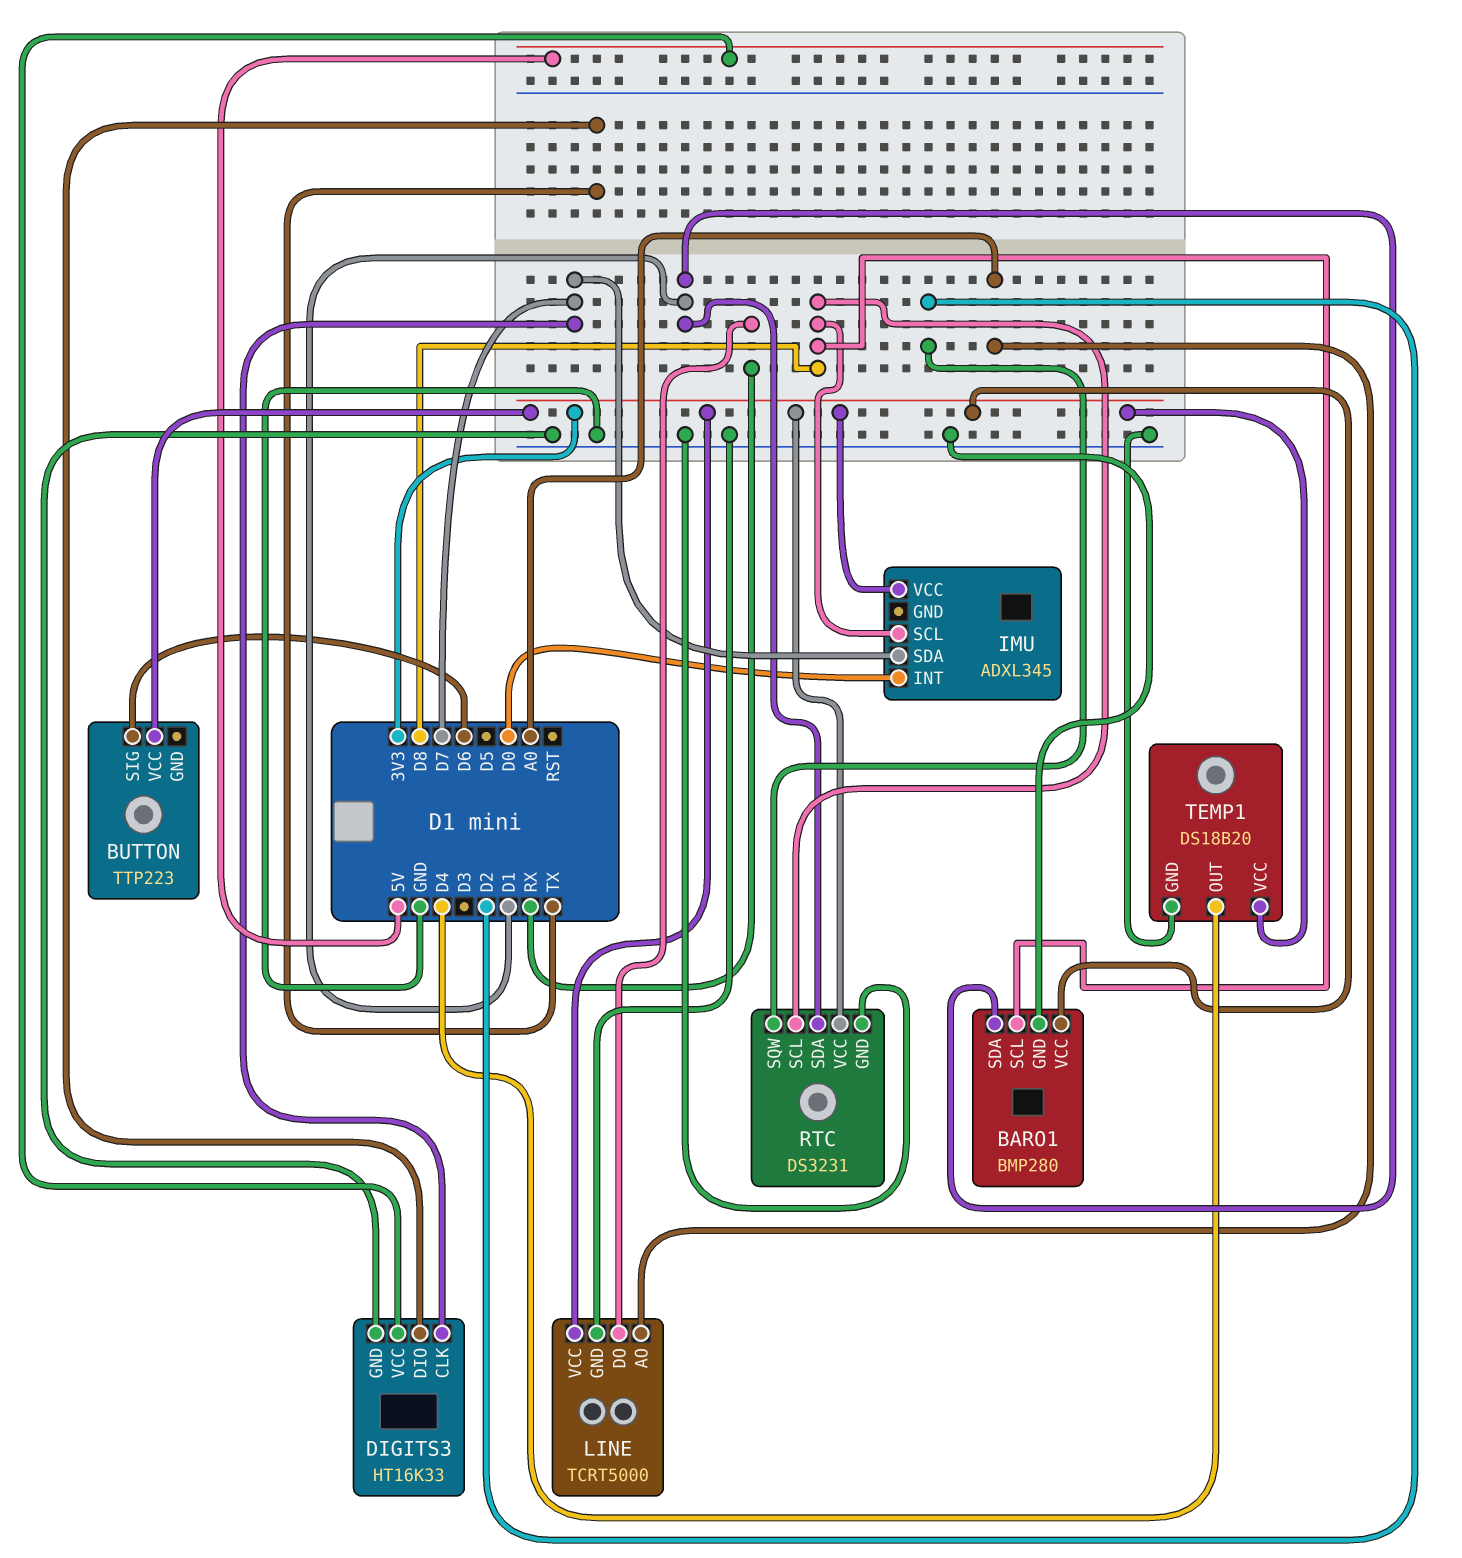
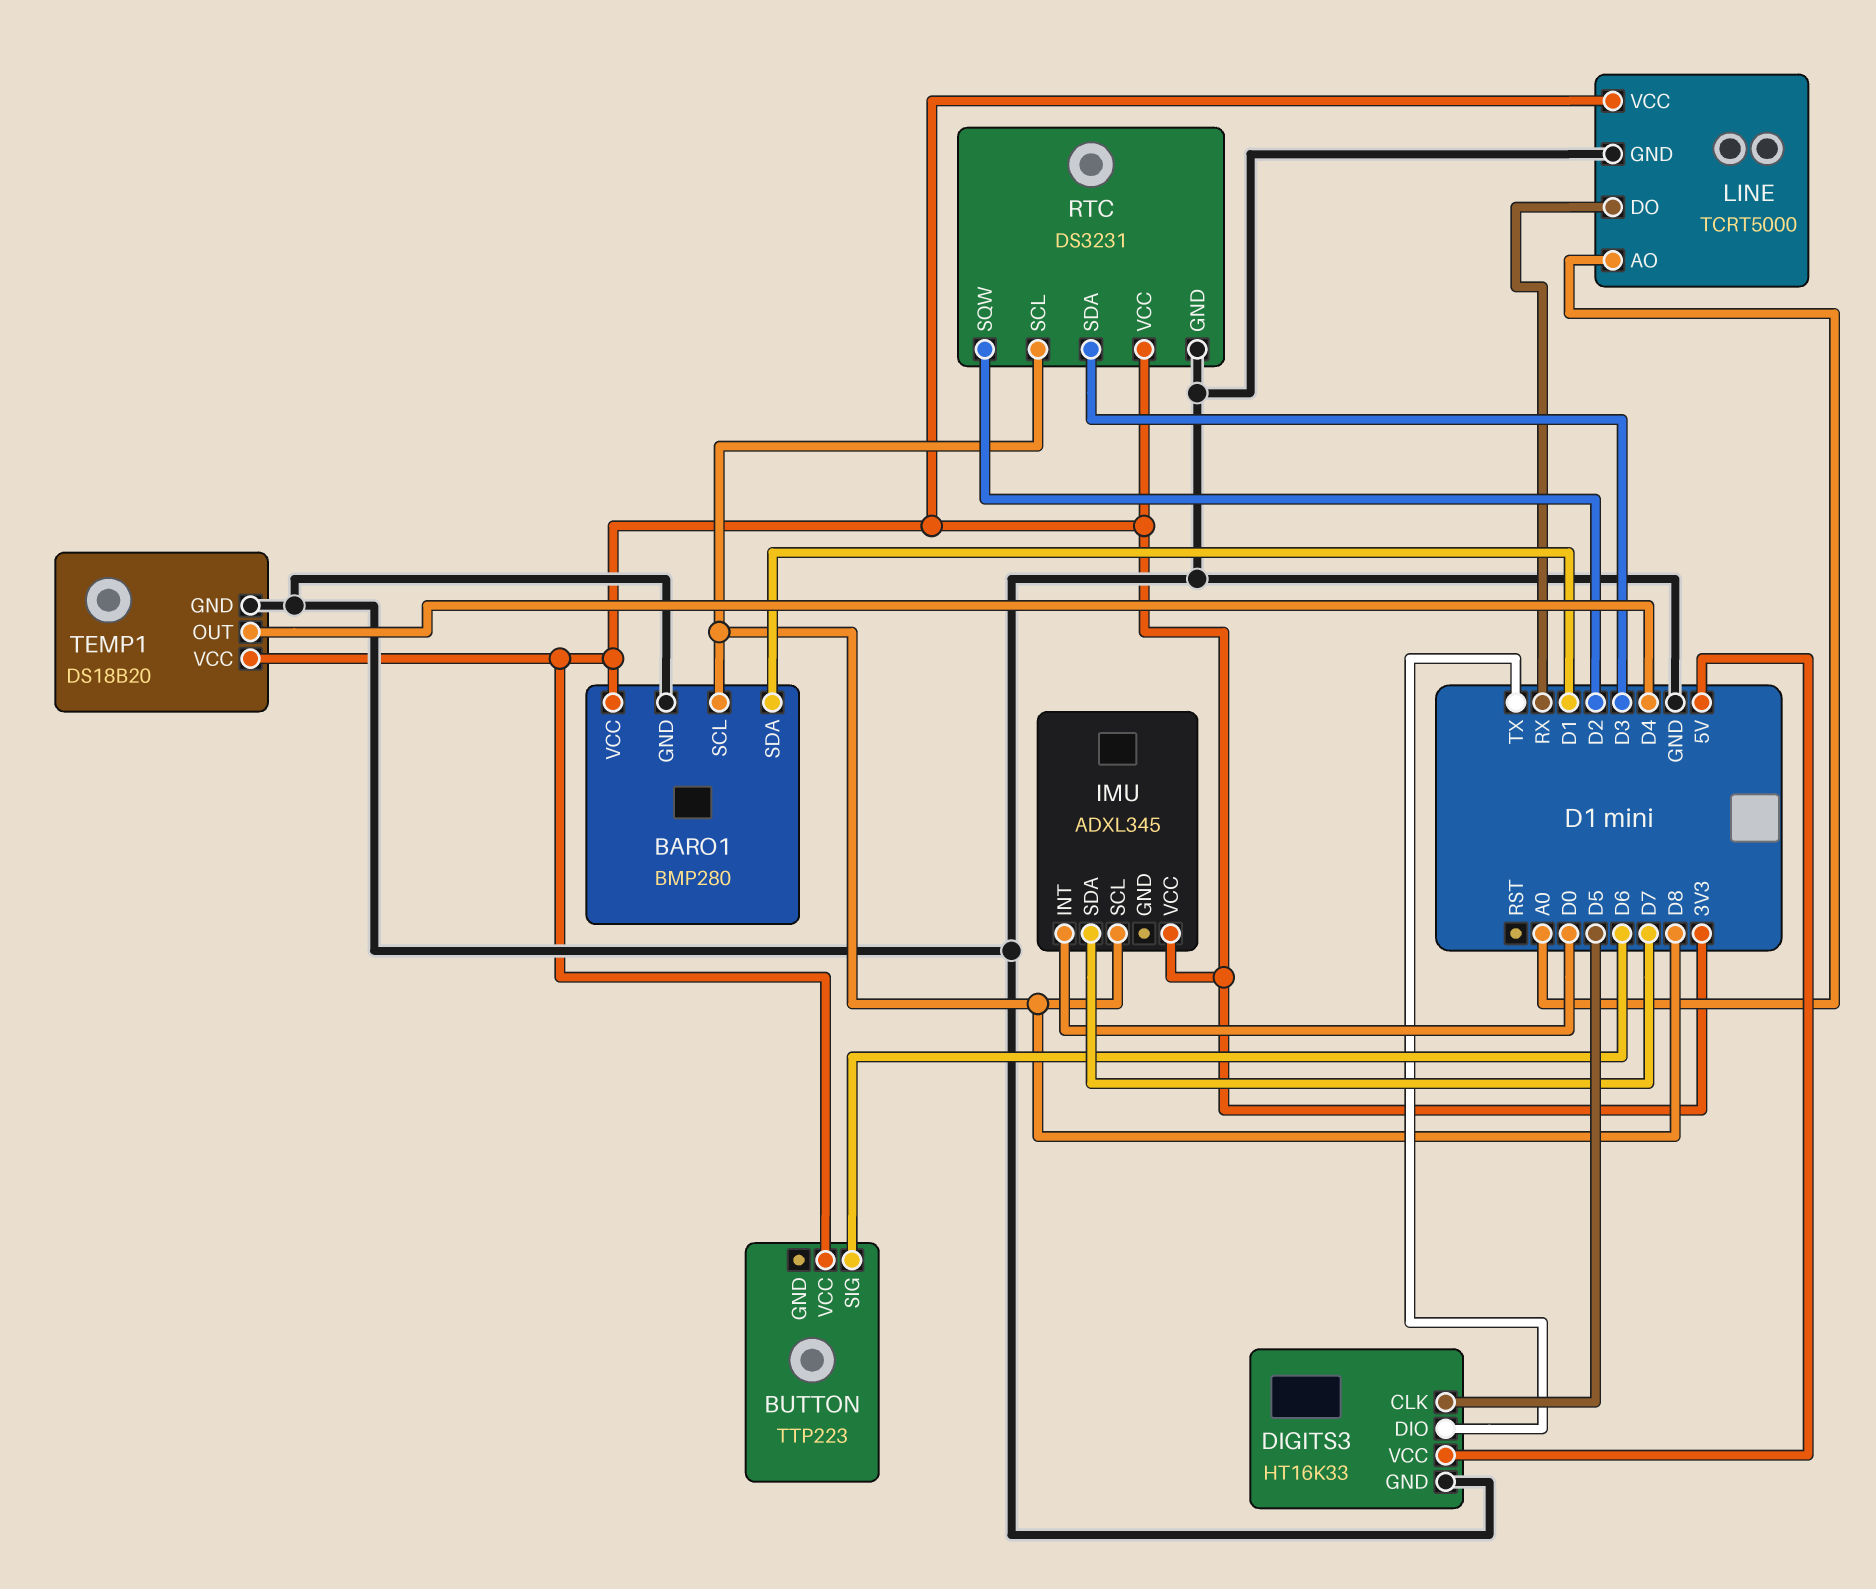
DIGITS3 pin CLK: D7 -> D5
RTC pin SDA: D1 -> D3

